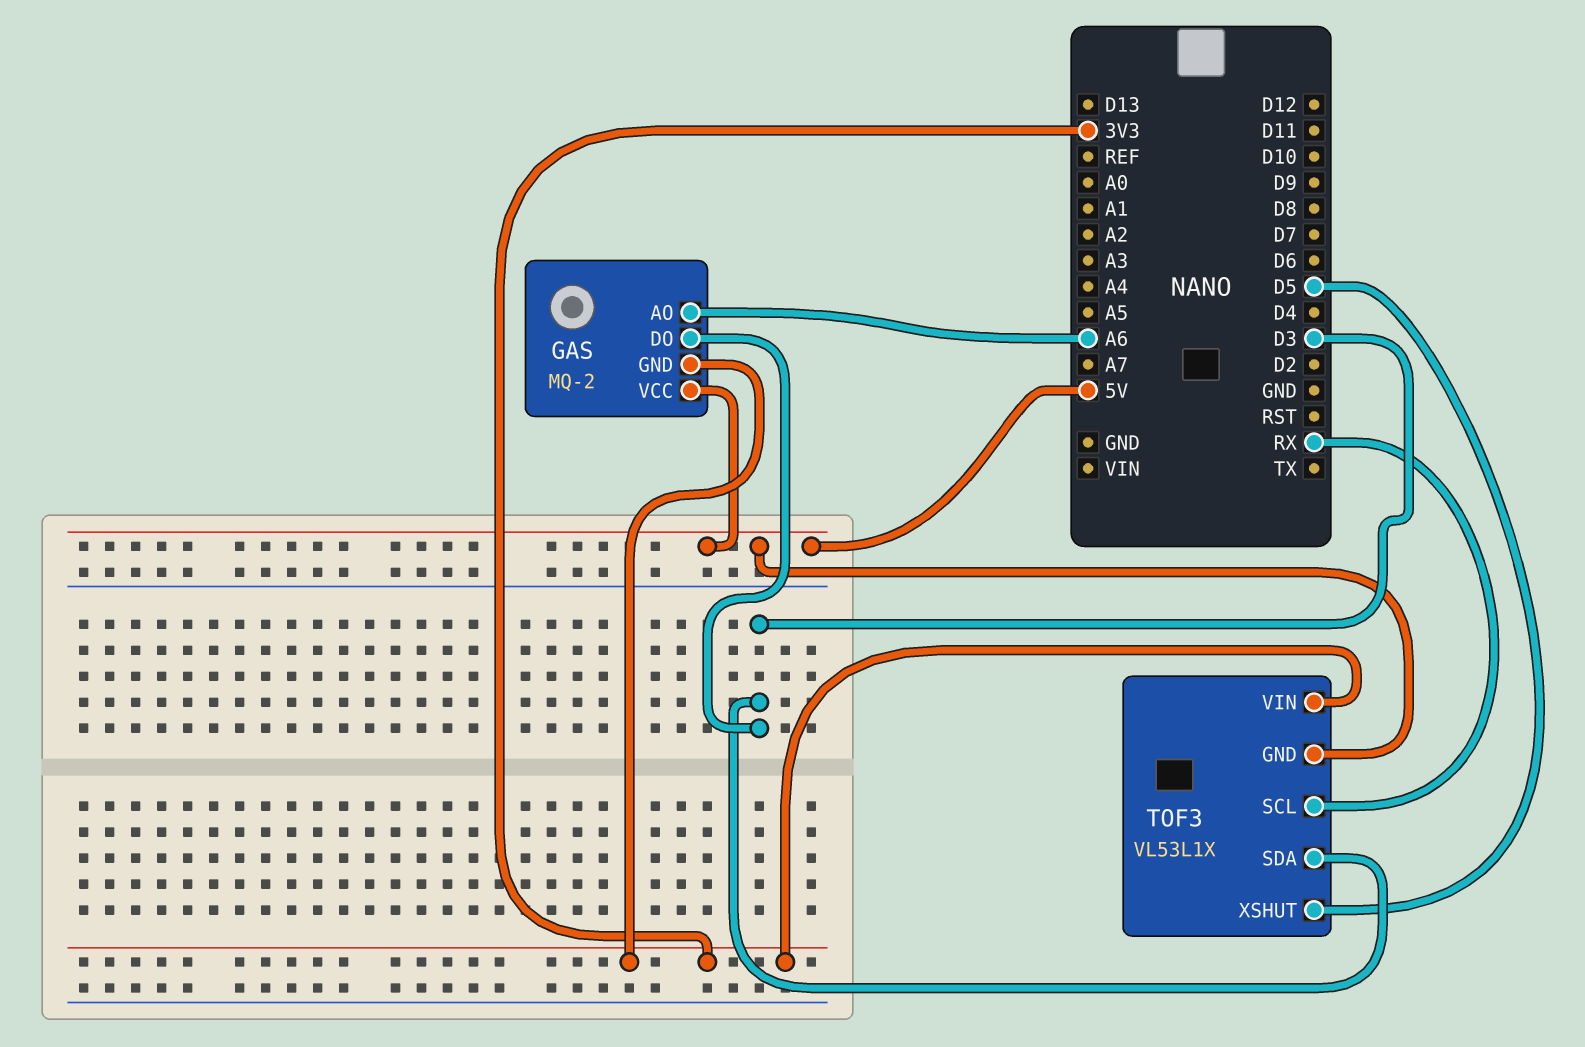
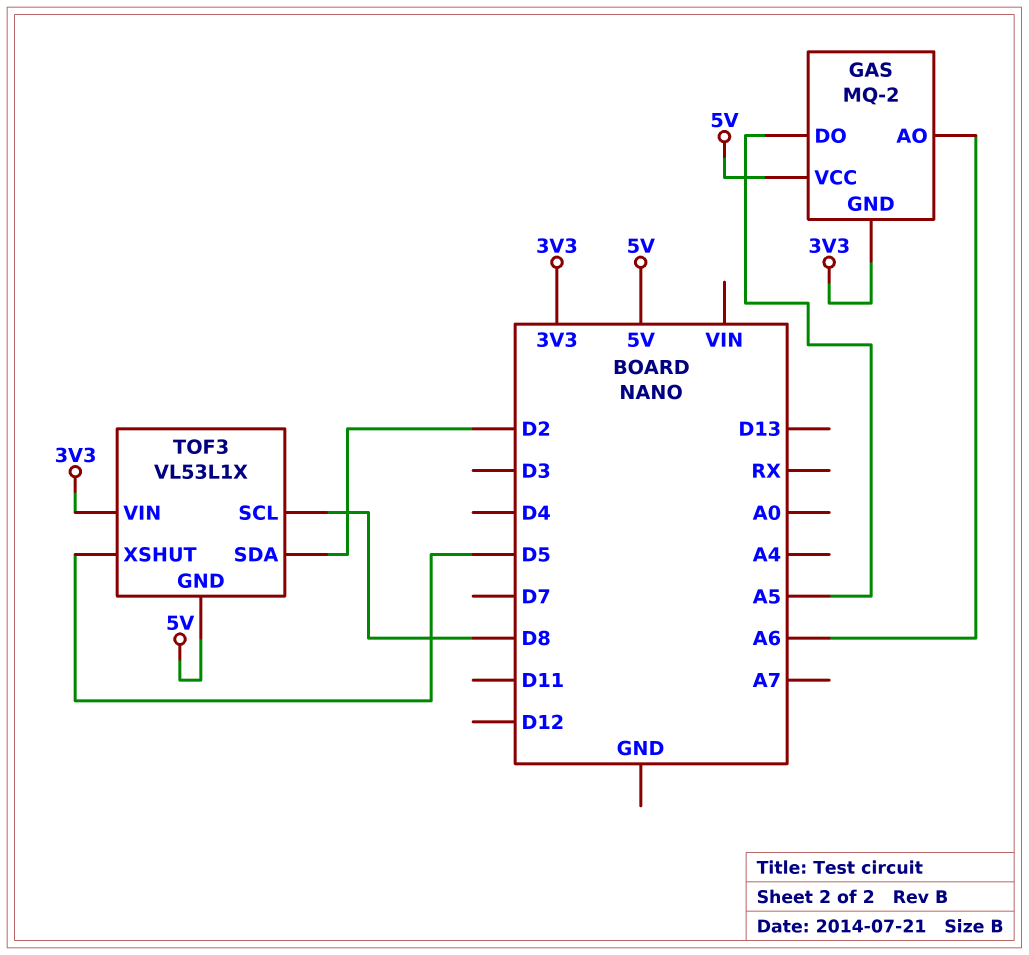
GAS pin DO: D3 -> A5
TOF3 pin SCL: RX -> D8
TOF3 pin SDA: D3 -> D2

